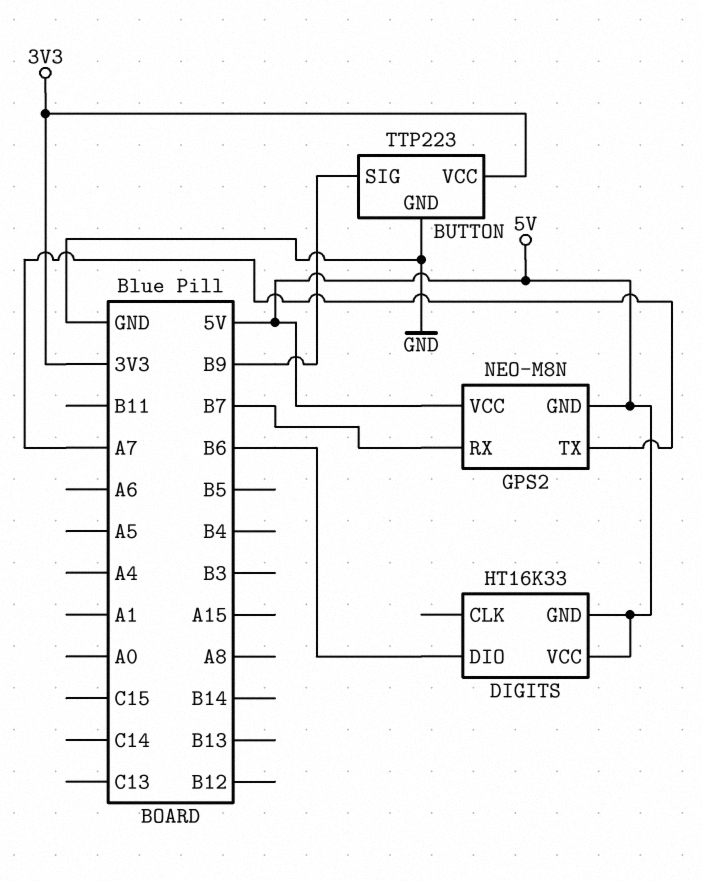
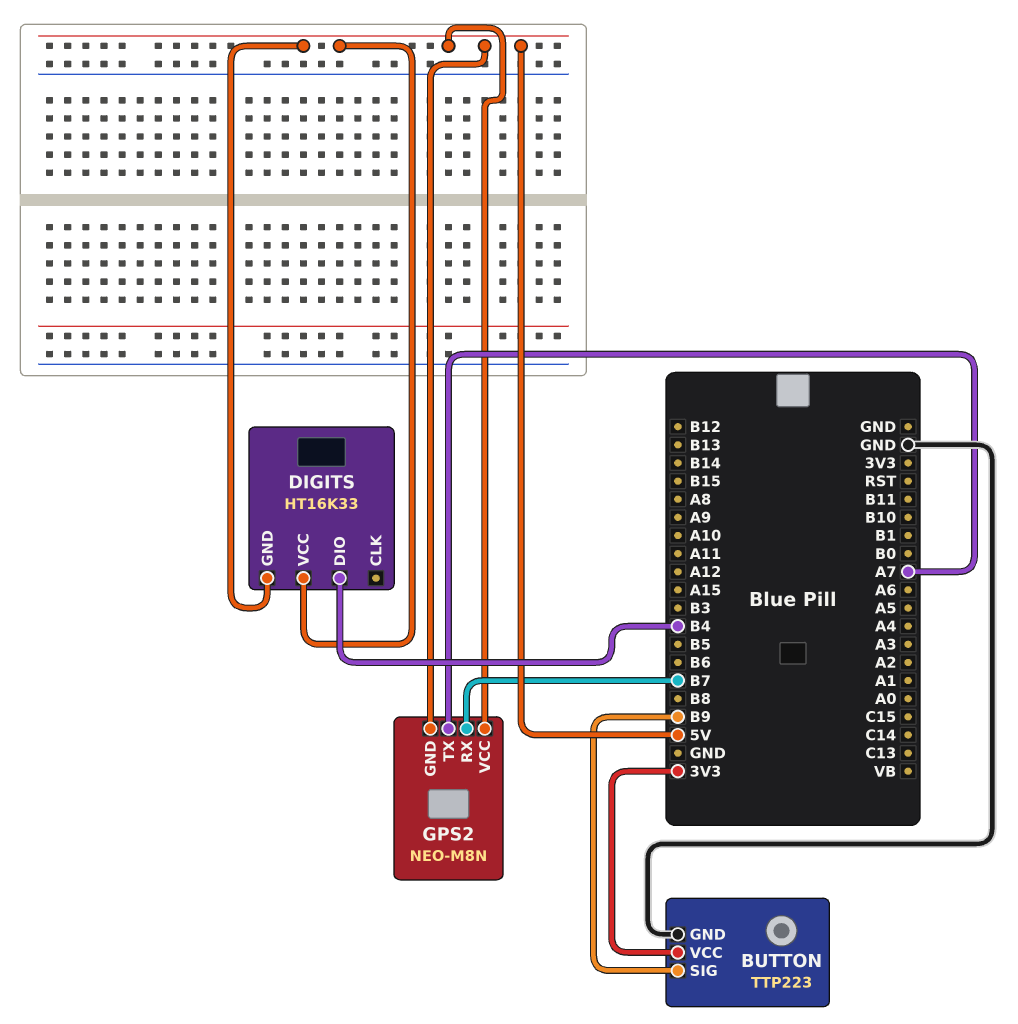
DIGITS pin DIO: B6 -> B4

